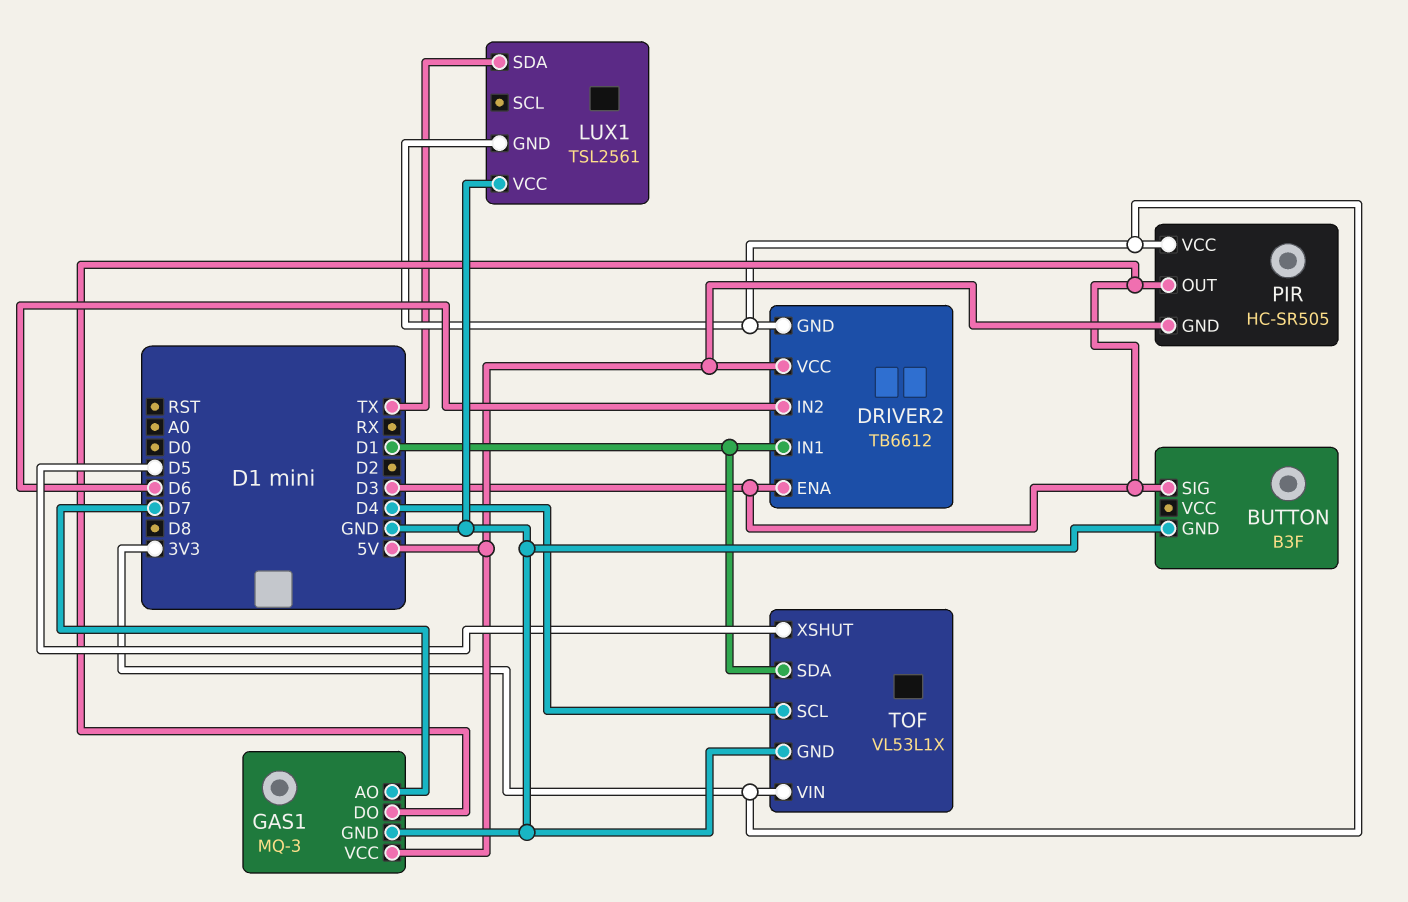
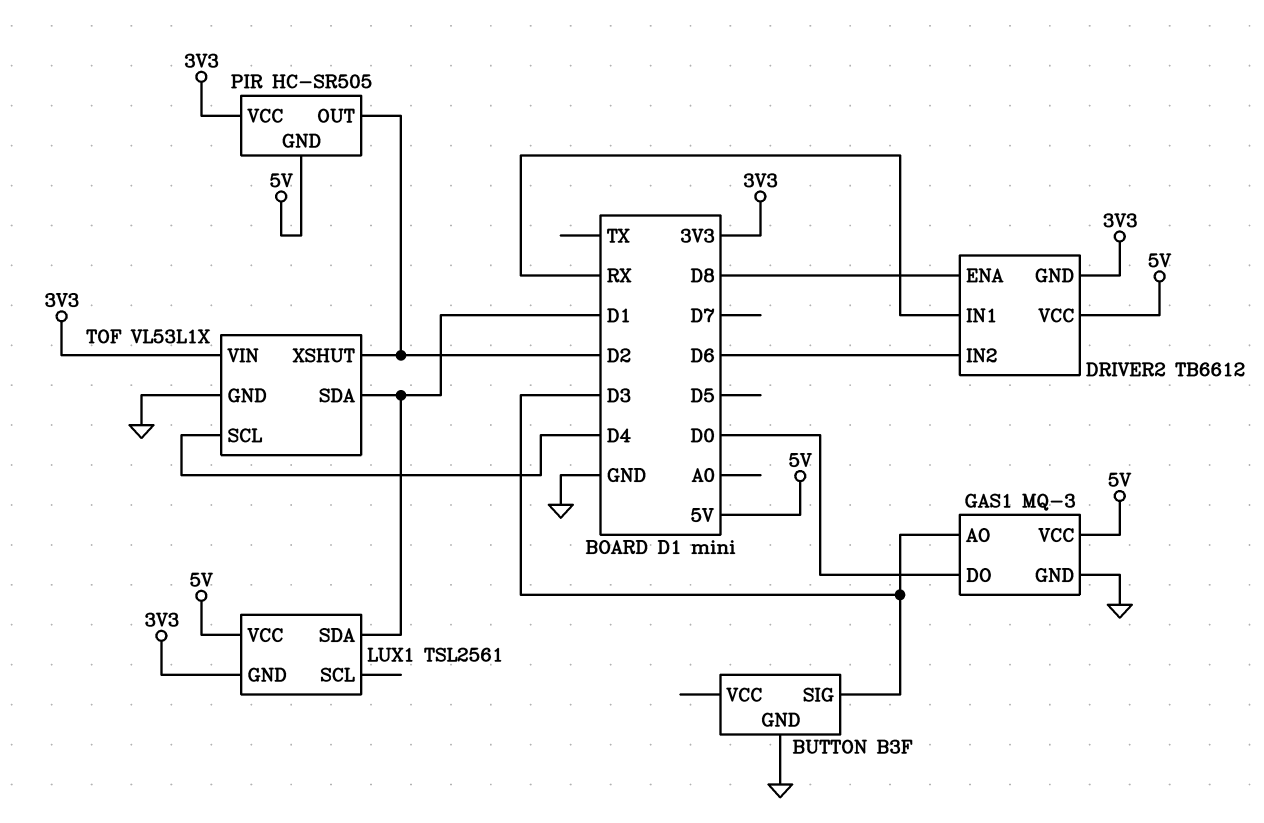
DRIVER2 pin ENA: D3 -> D8
DRIVER2 pin IN1: D1 -> RX
GAS1 pin AO: D7 -> D3
GAS1 pin DO: D3 -> D0
LUX1 pin SDA: TX -> D1
LUX1 pin VCC: GND -> 5V
PIR pin OUT: D3 -> D2
TOF pin XSHUT: D5 -> D2

